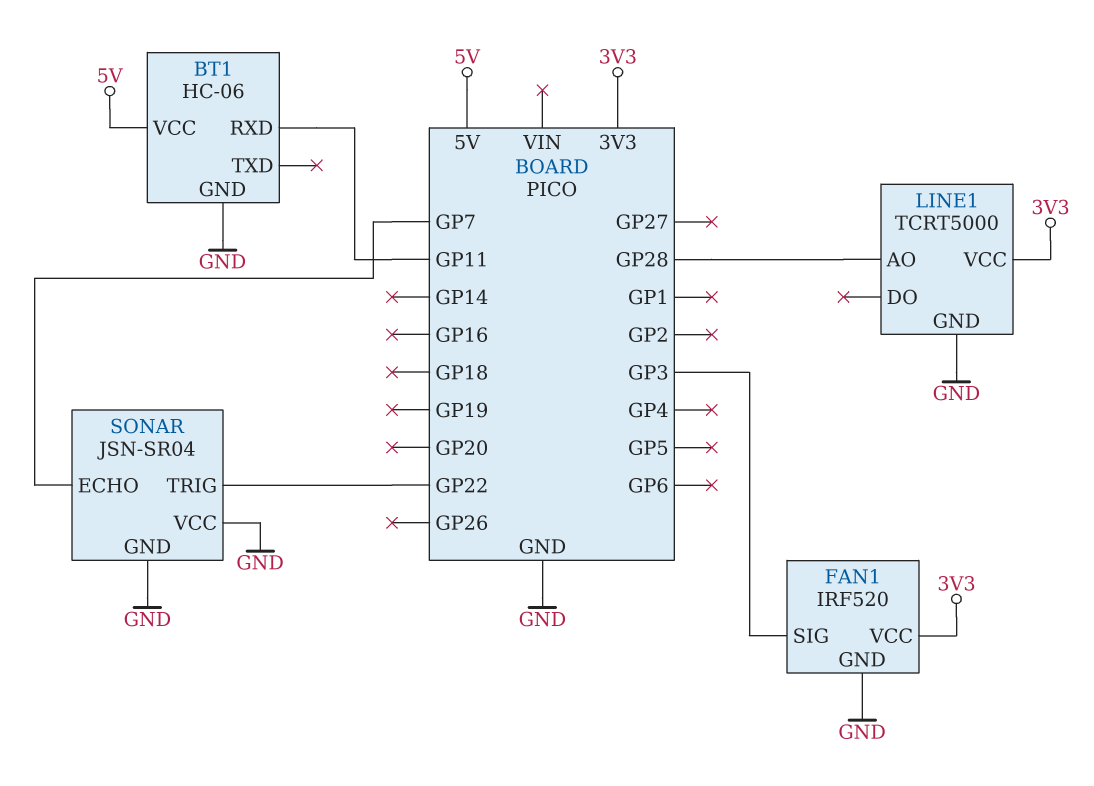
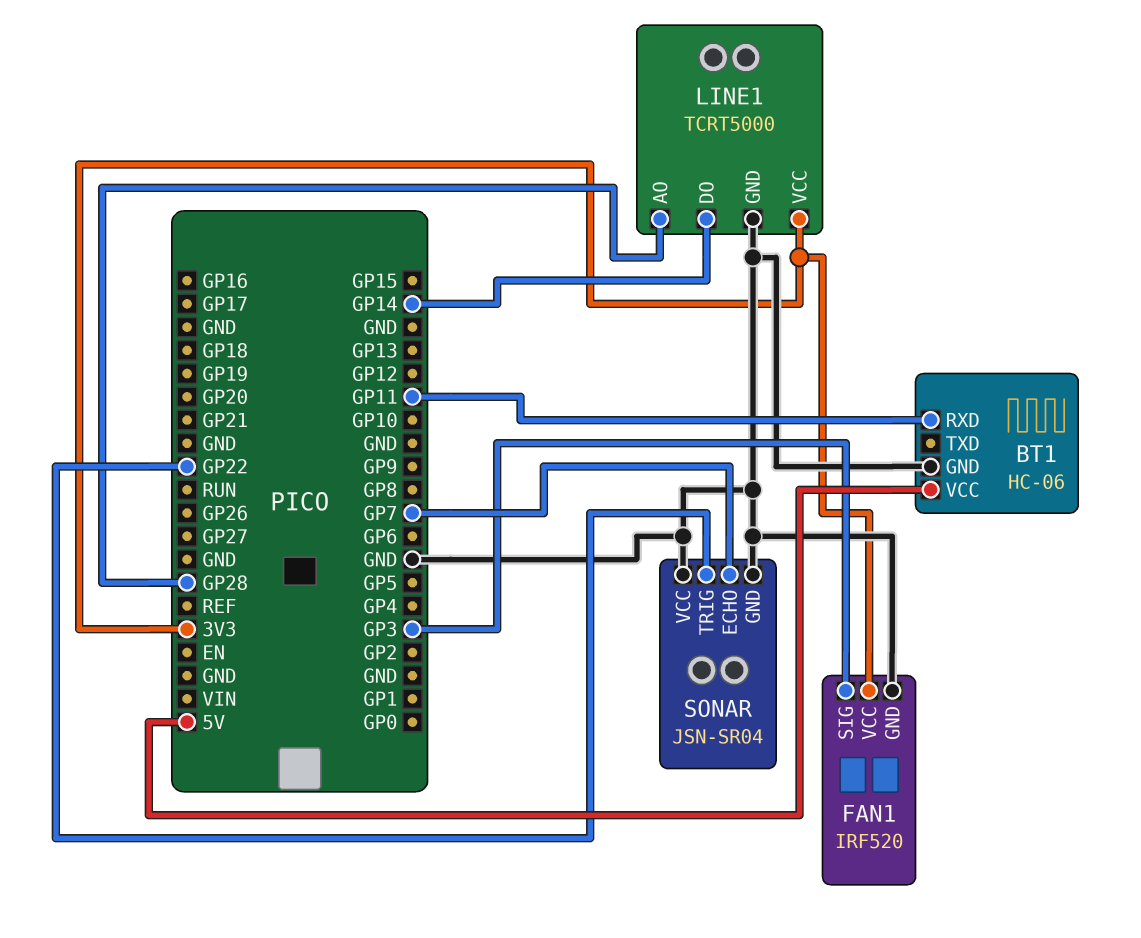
LINE1 pin DO: none -> GP14

